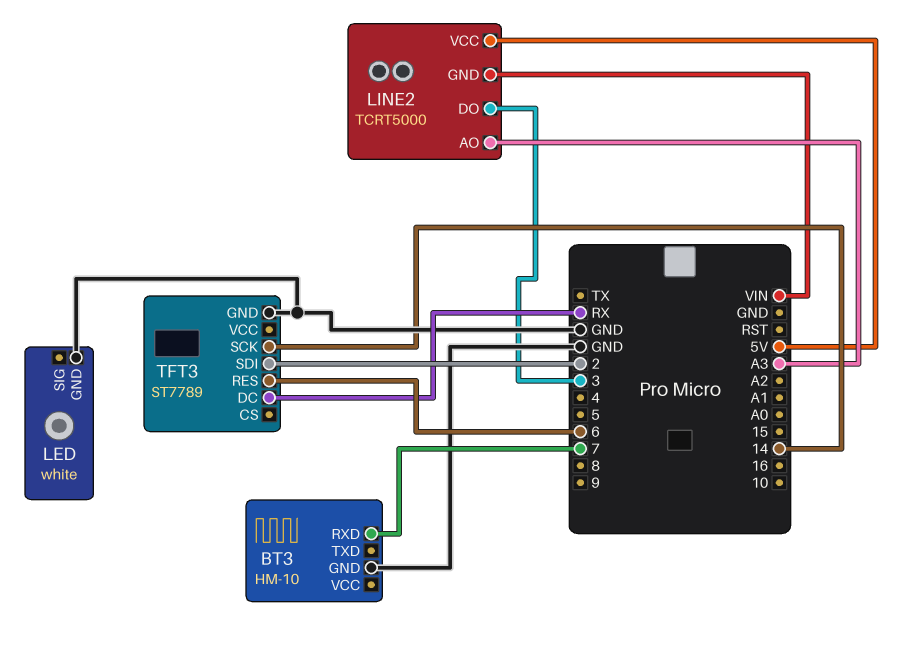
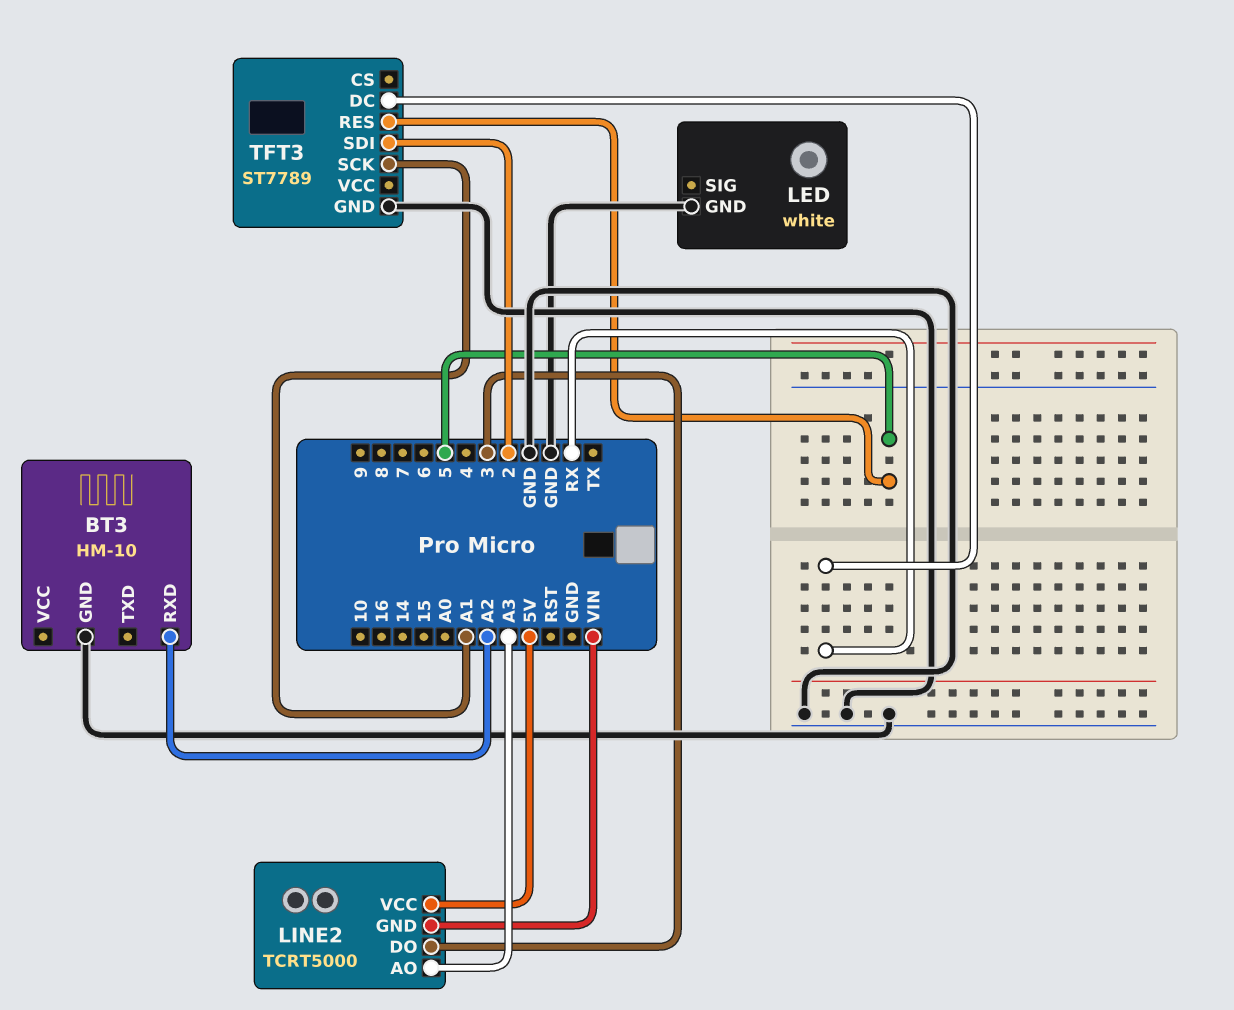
BT3 pin RXD: 7 -> A2
TFT3 pin RES: 6 -> 5
TFT3 pin SCK: 14 -> A1

